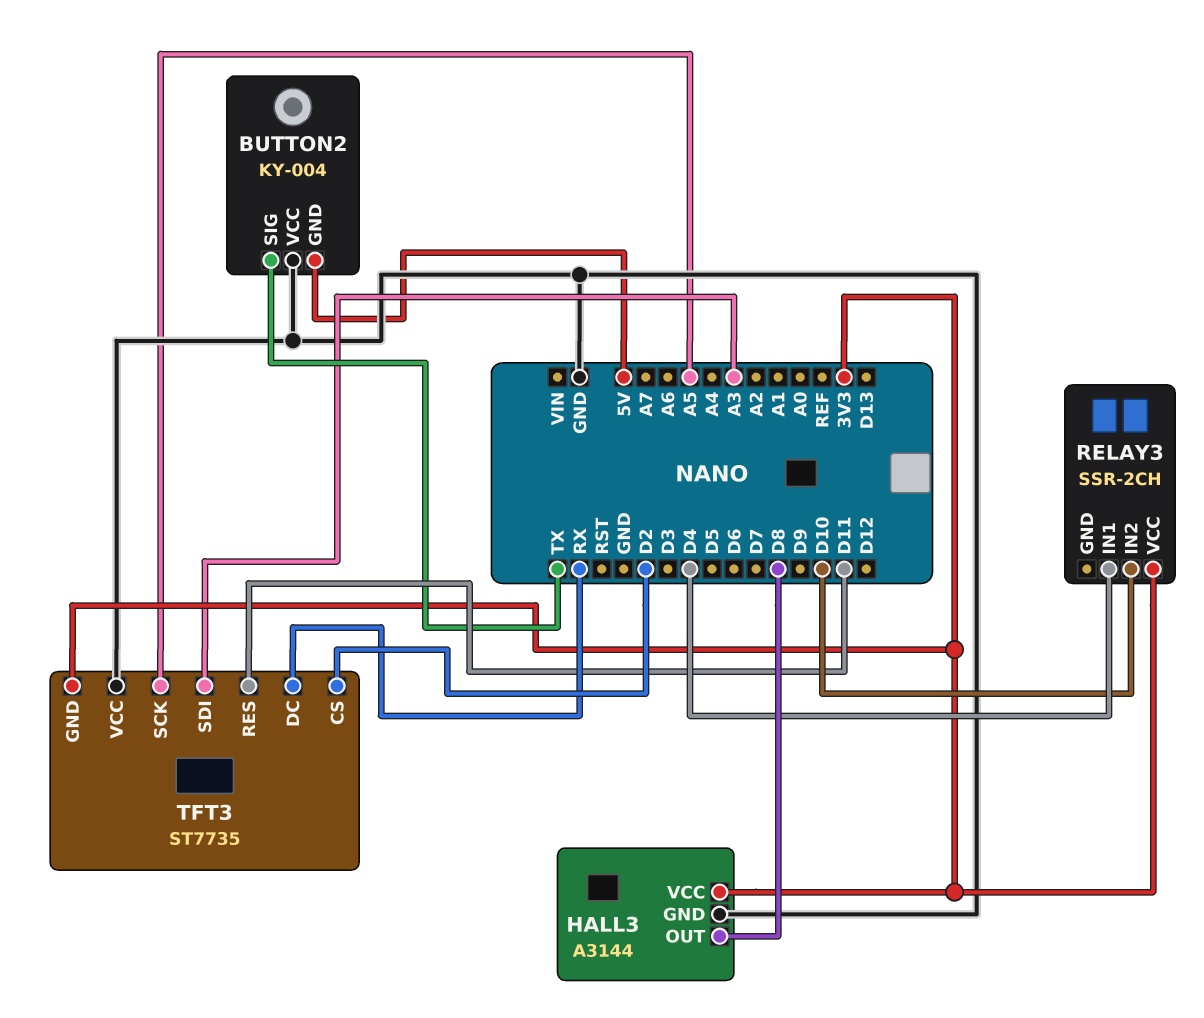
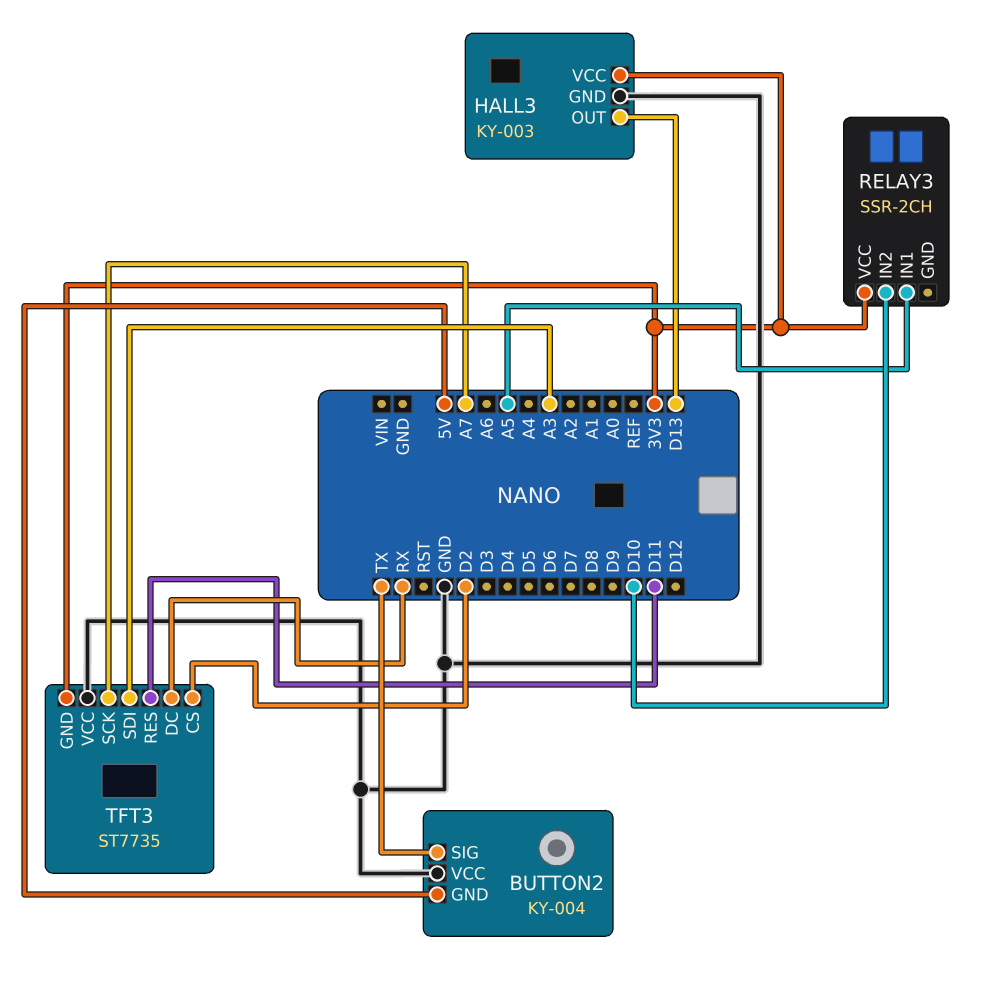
HALL3: A3144 -> KY-003
HALL3 pin OUT: D8 -> D13
RELAY3 pin IN1: D4 -> A5
TFT3 pin SCK: A5 -> A7

